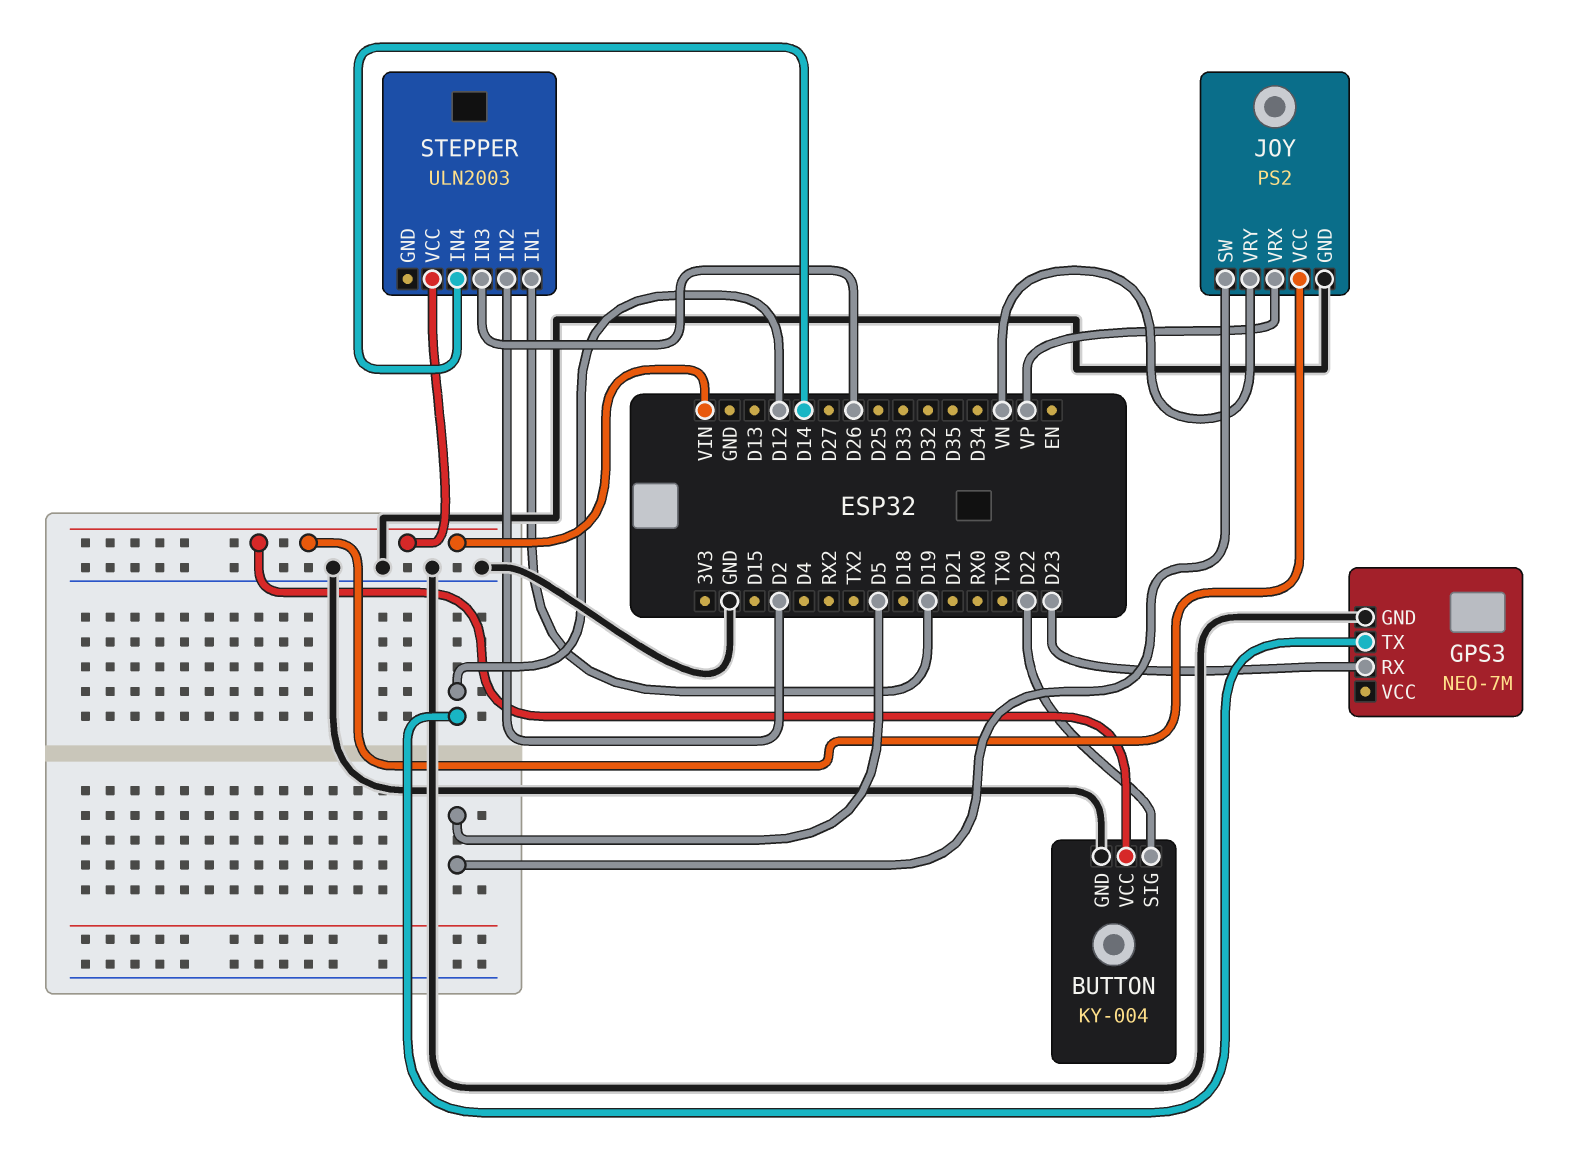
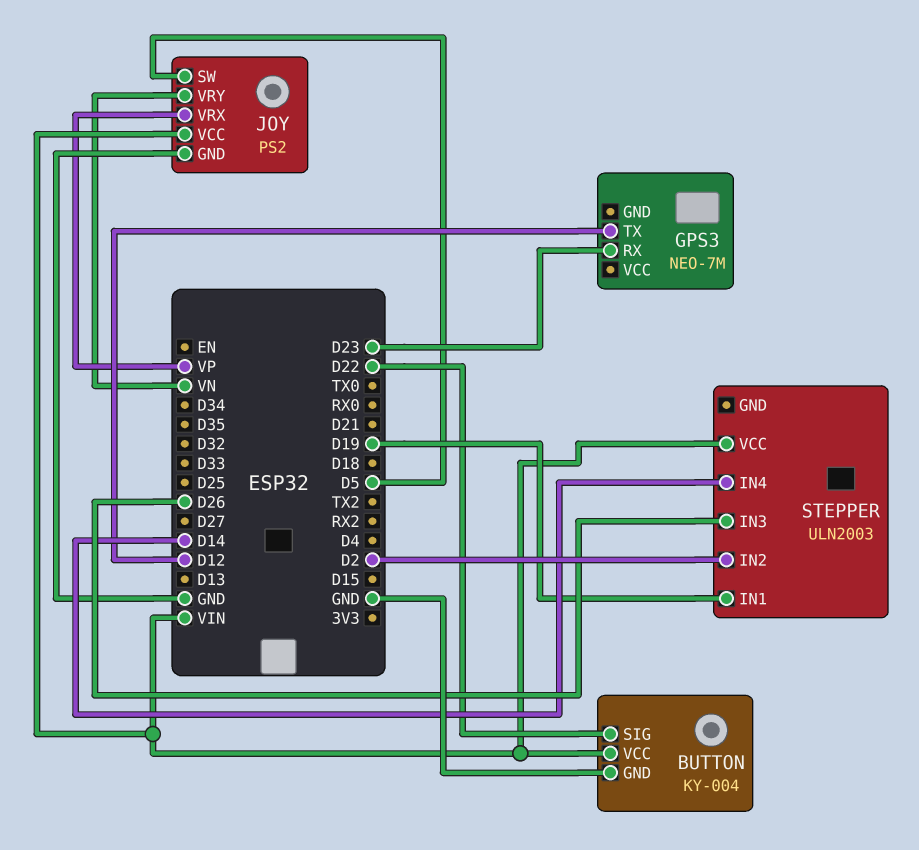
GPS3 pin GND: GND -> none

